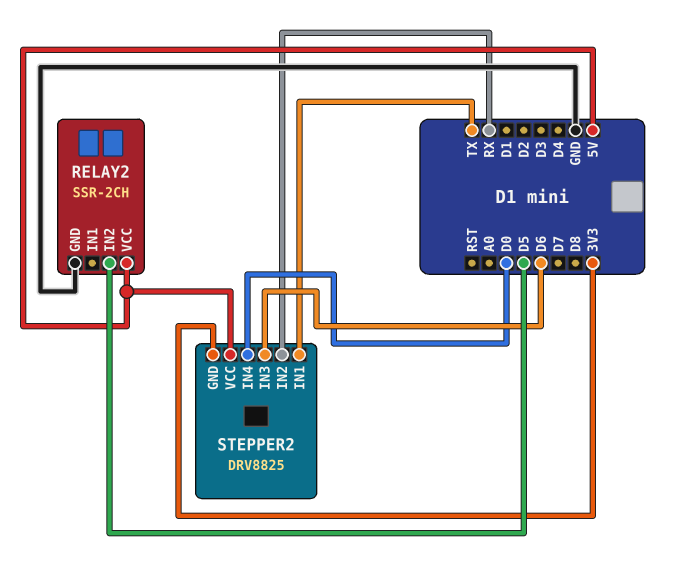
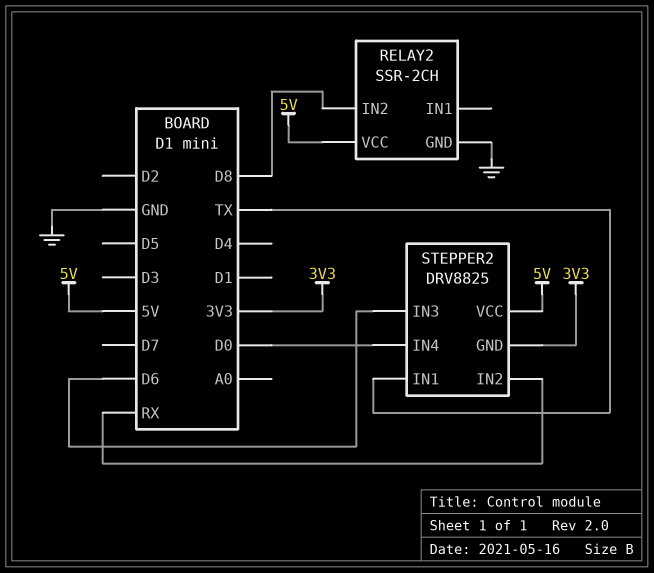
RELAY2 pin IN2: D5 -> D8

